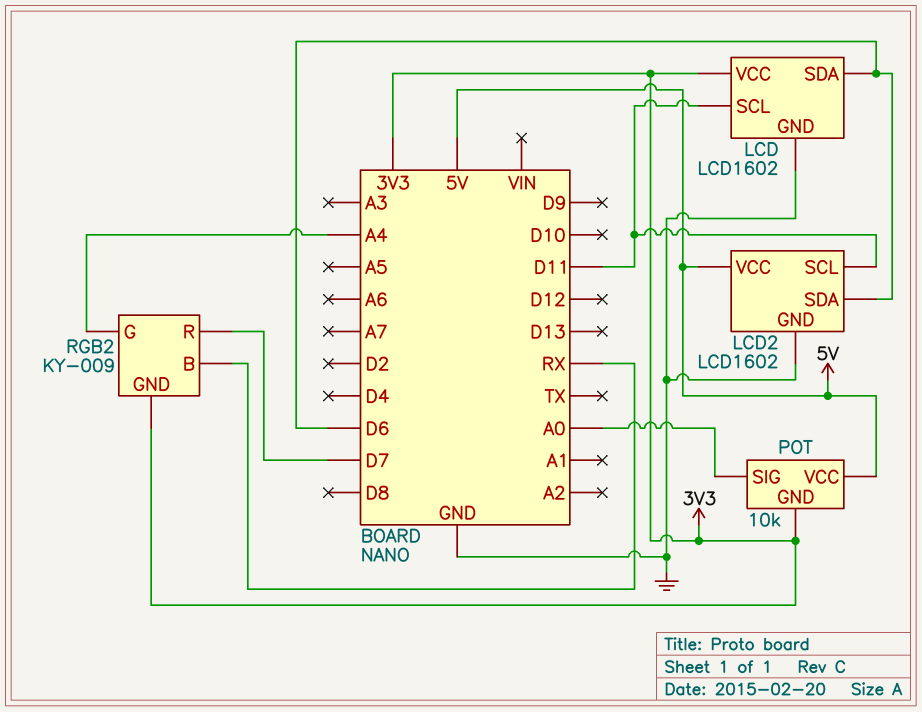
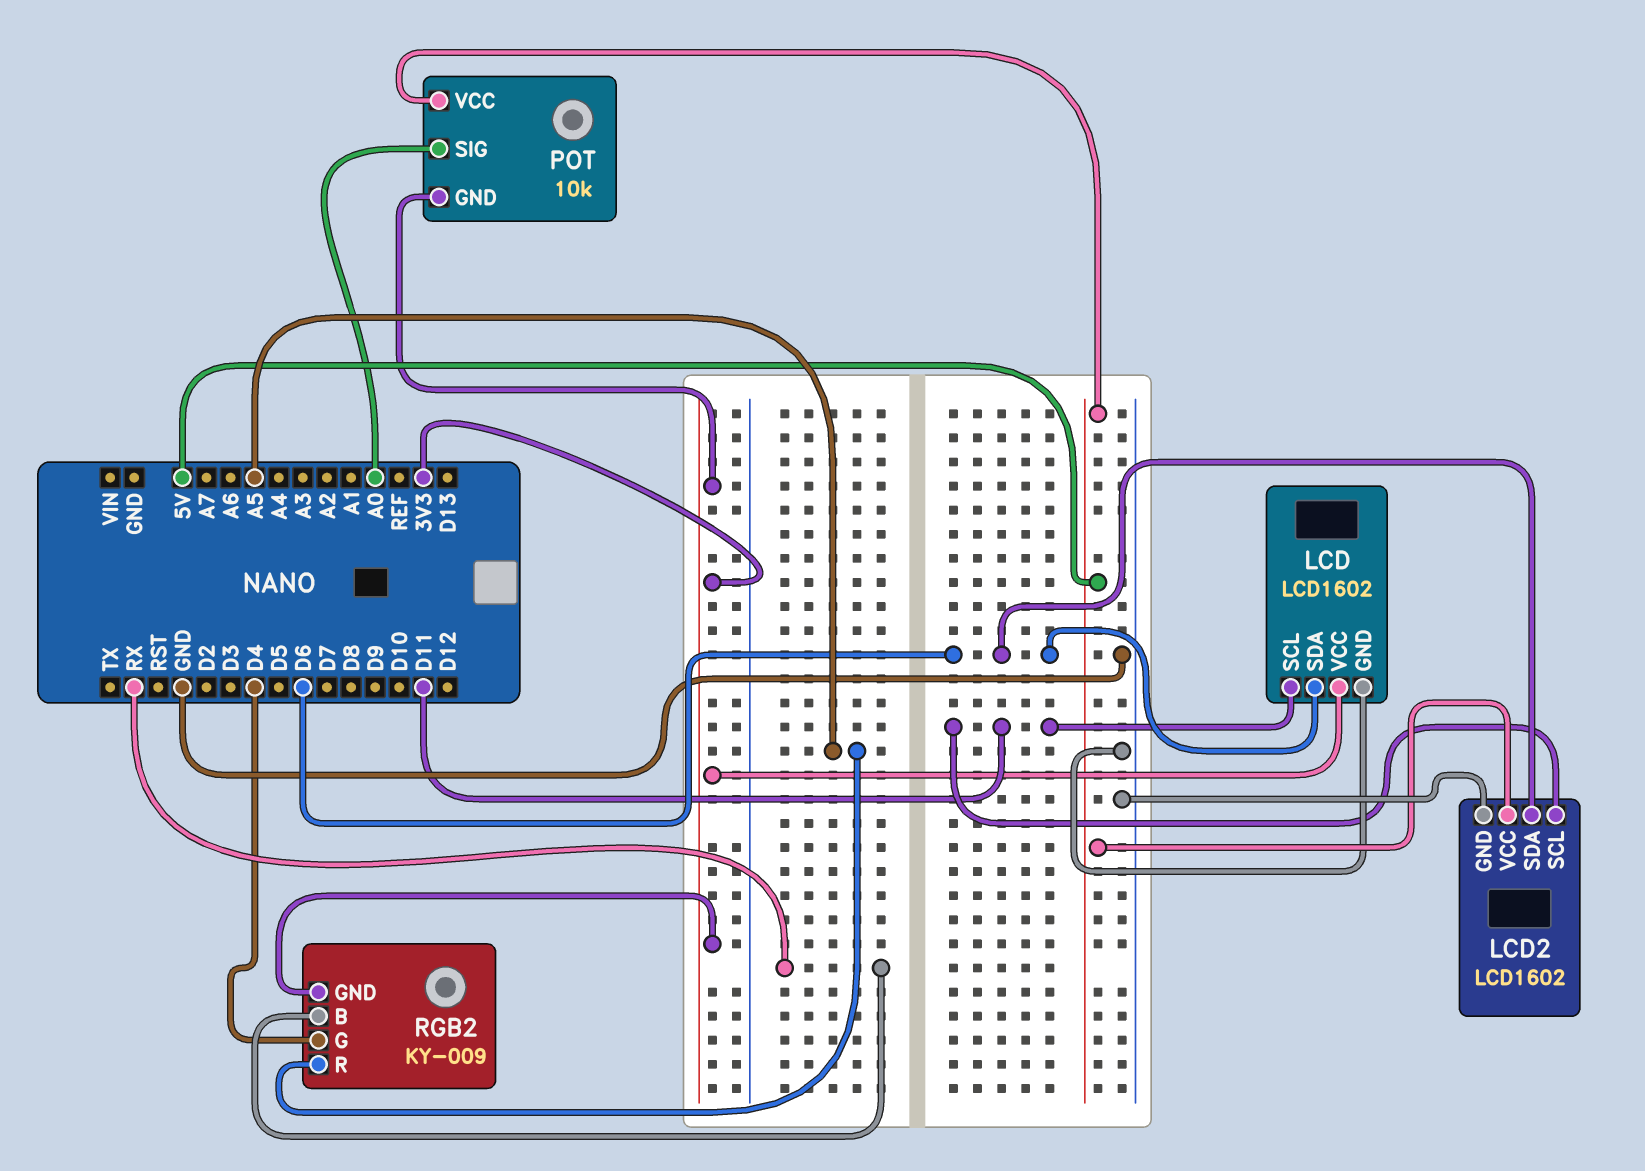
RGB2 pin G: A4 -> D4
RGB2 pin R: D7 -> A5

